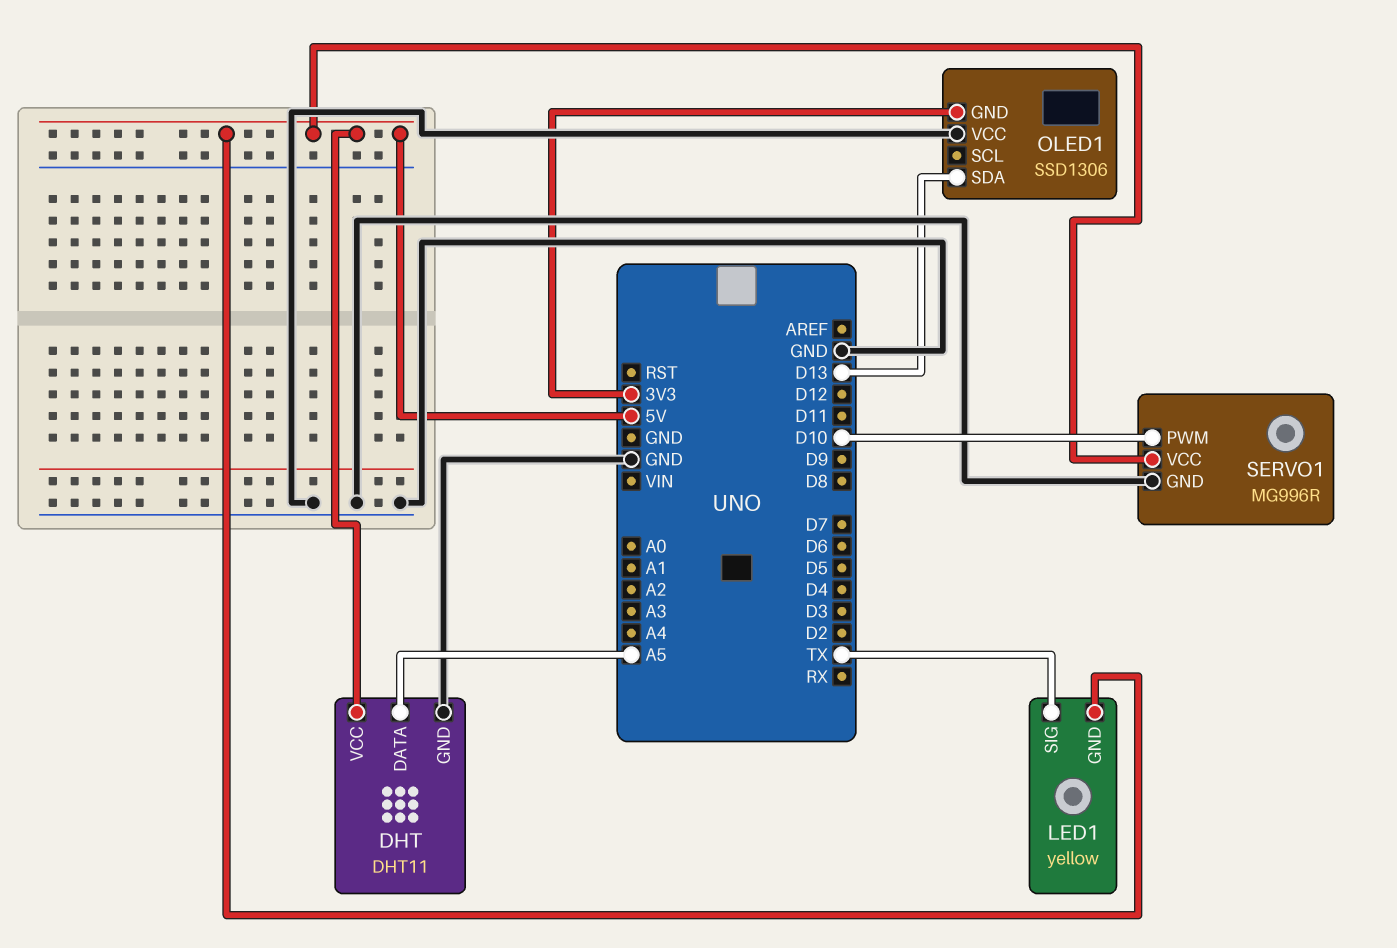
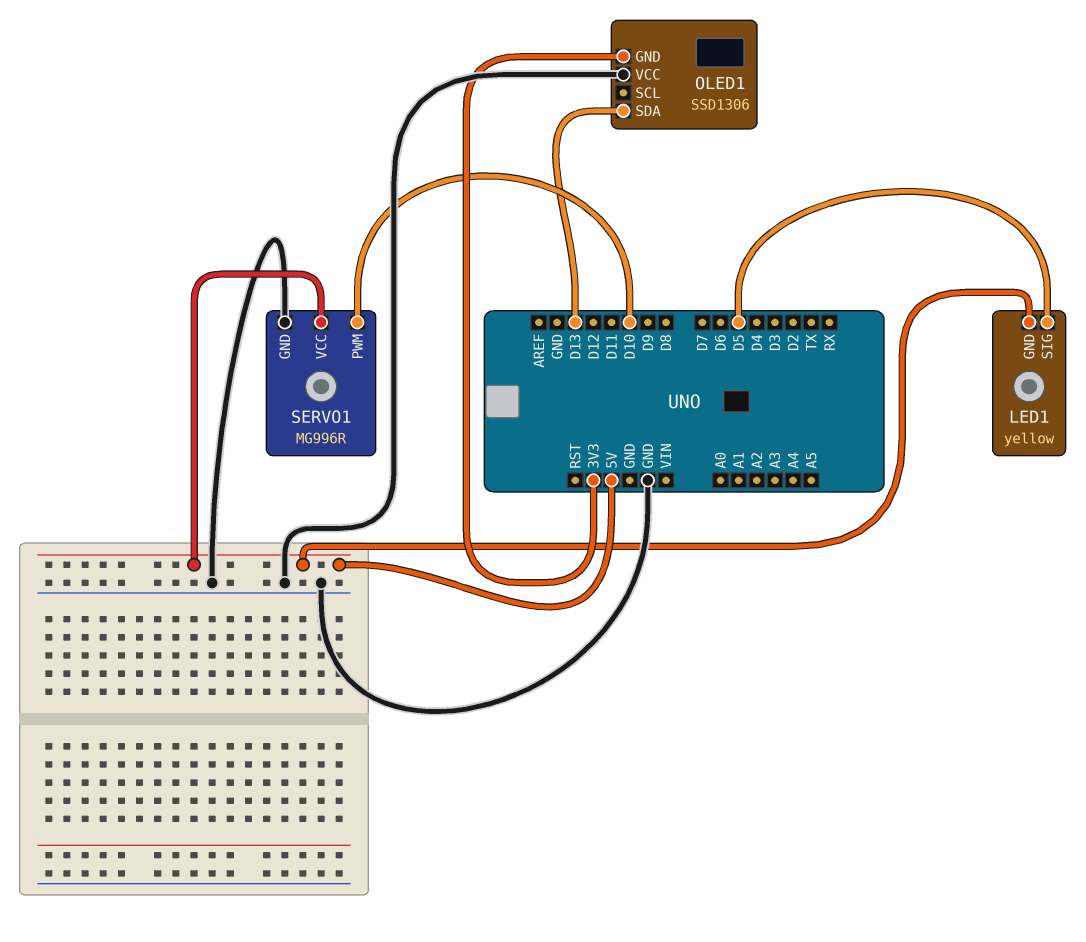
DHT: DHT11 -> none
DHT pin DATA: A5 -> none
DHT pin GND: GND -> none
DHT pin VCC: 5V -> none
LED1 pin SIG: TX -> D5

